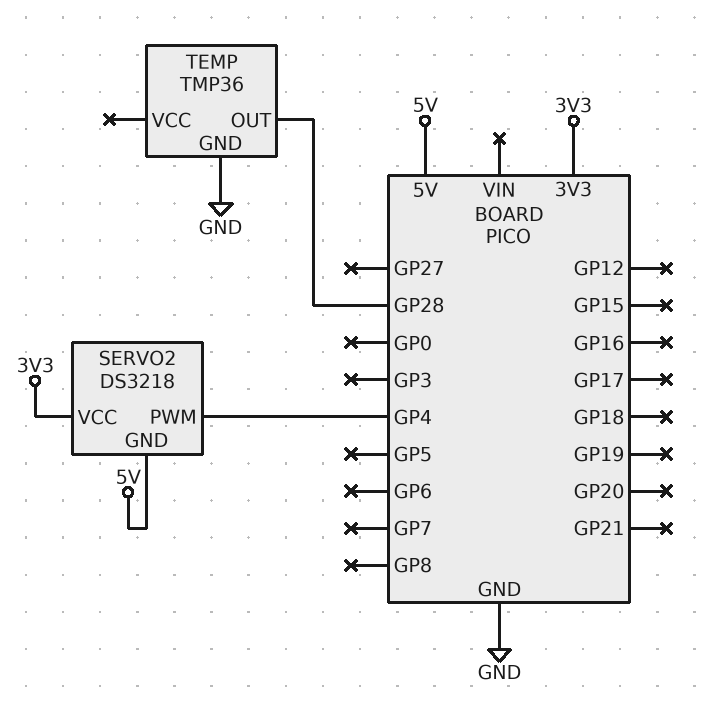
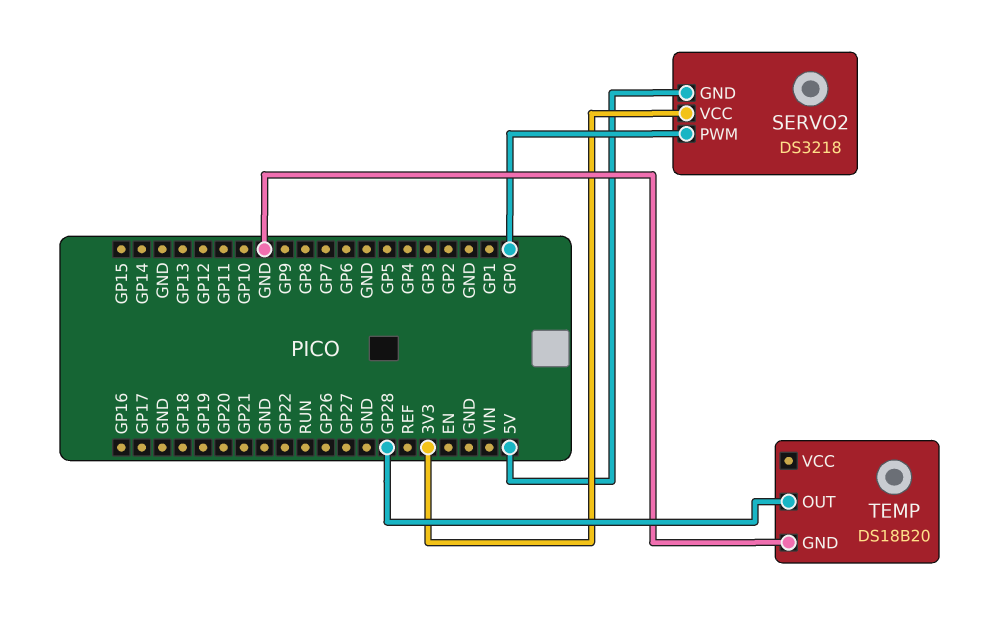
SERVO2 pin PWM: GP4 -> GP0
TEMP: TMP36 -> DS18B20

